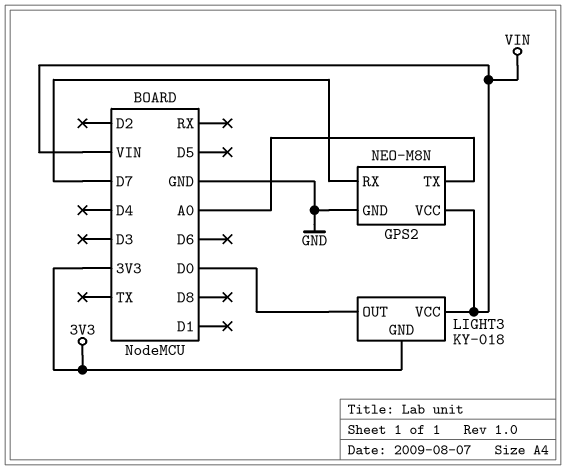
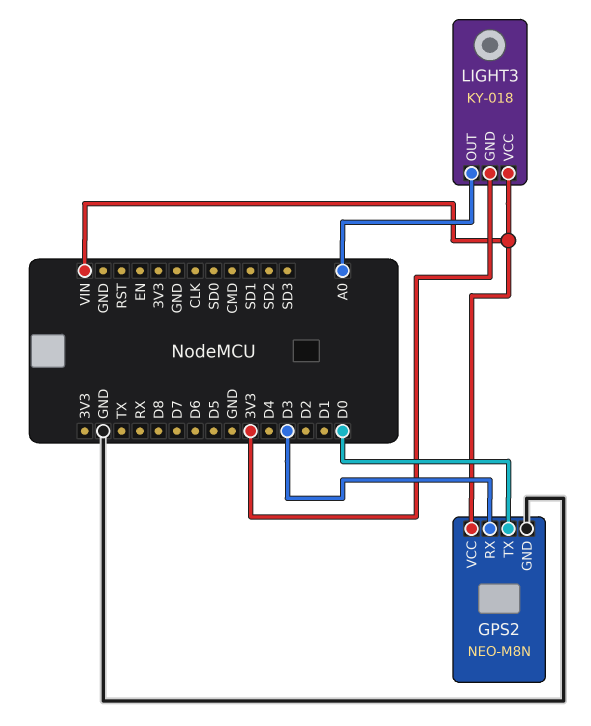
GPS2 pin RX: D7 -> D3
GPS2 pin TX: A0 -> D0
LIGHT3 pin OUT: D0 -> A0

